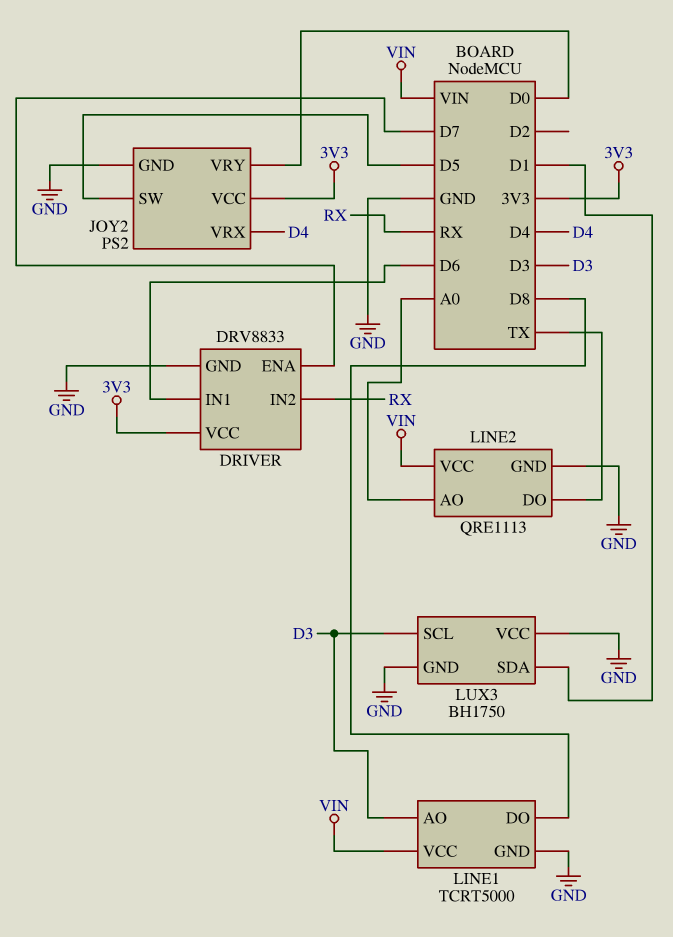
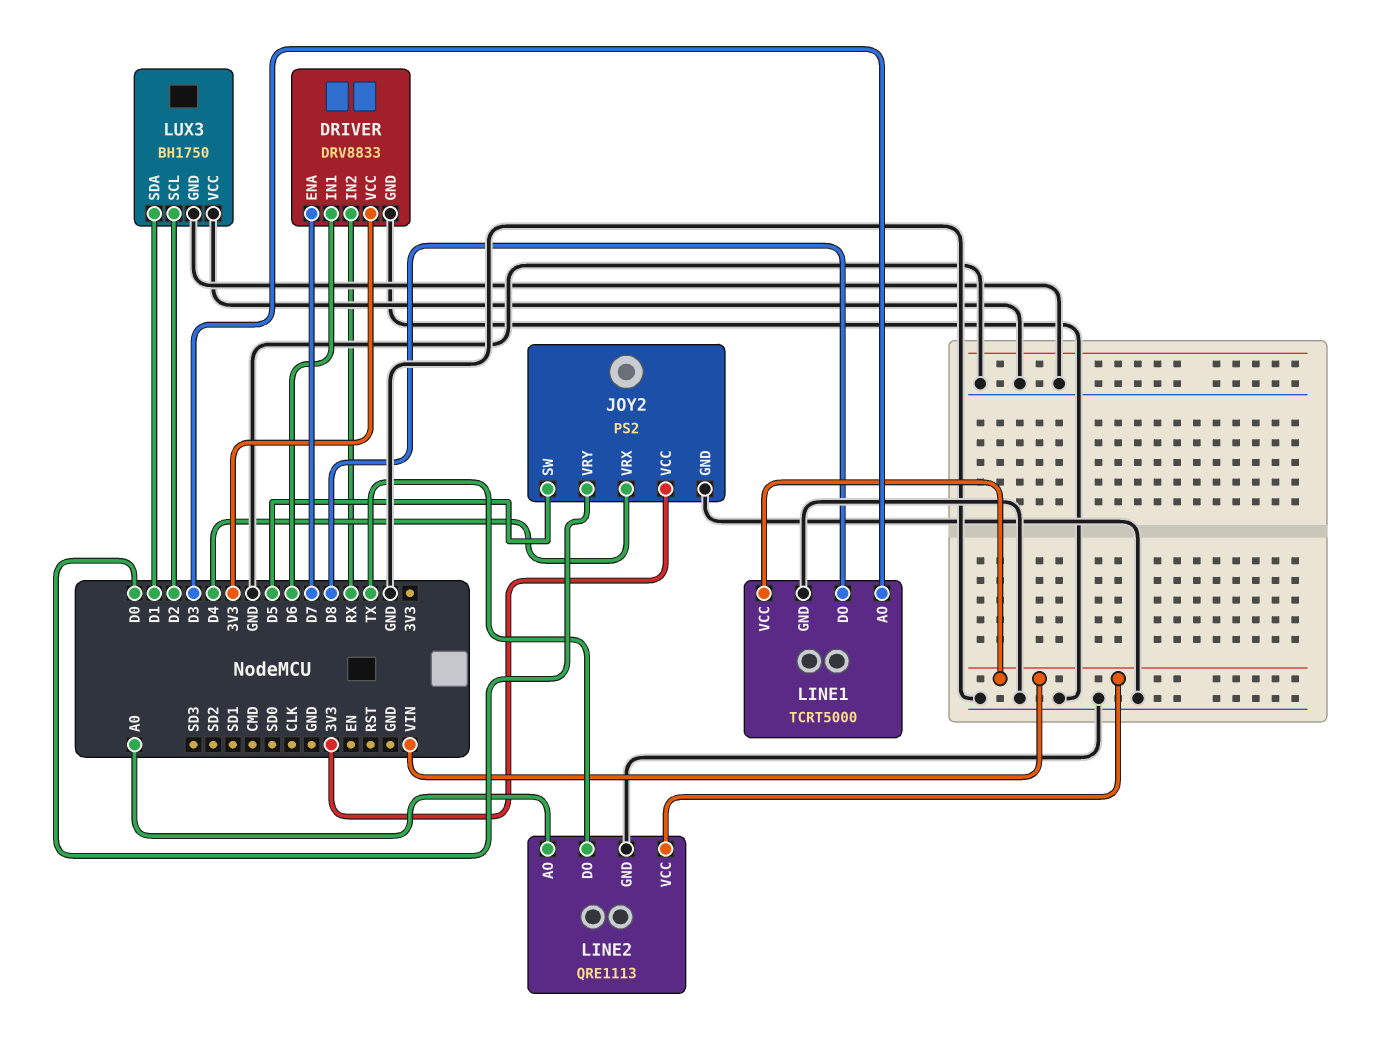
LUX3 pin SCL: D3 -> D2

